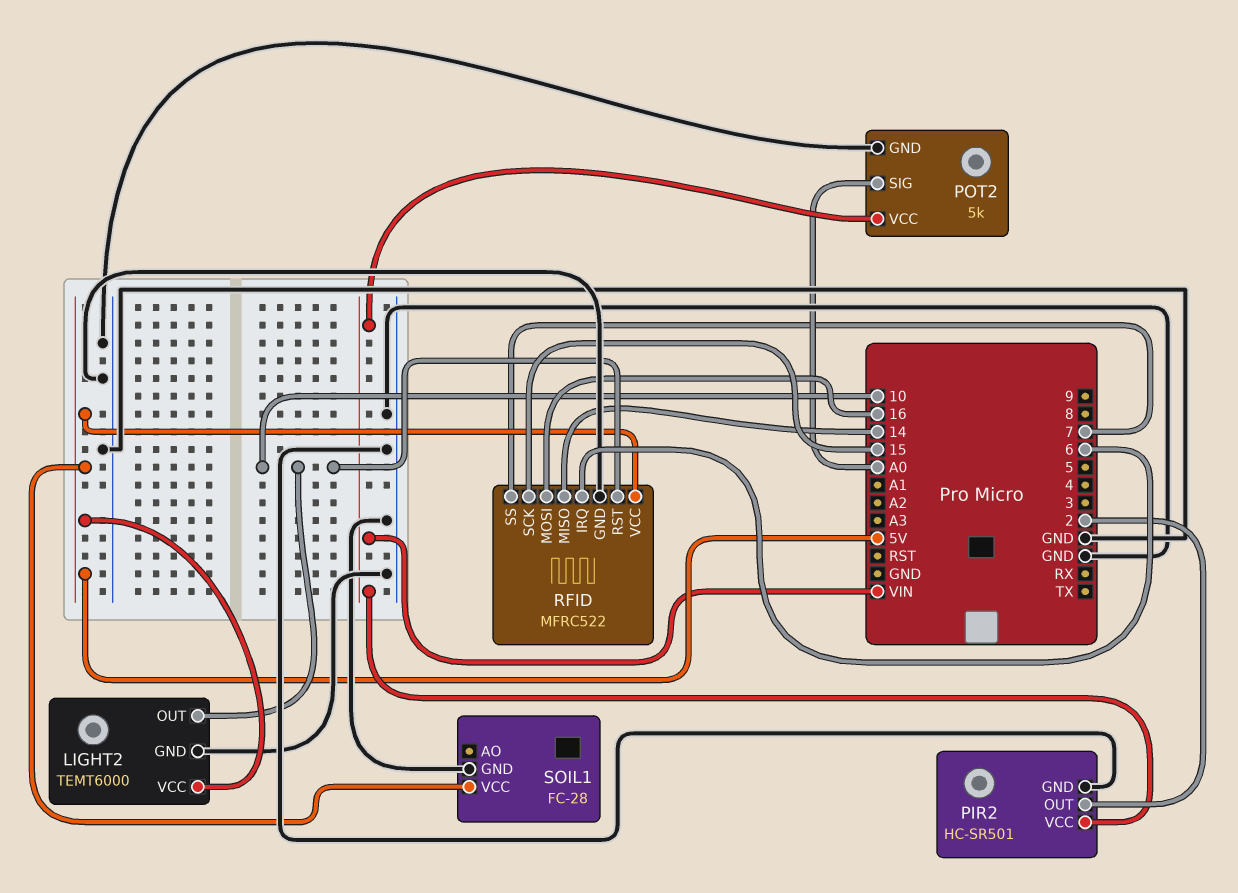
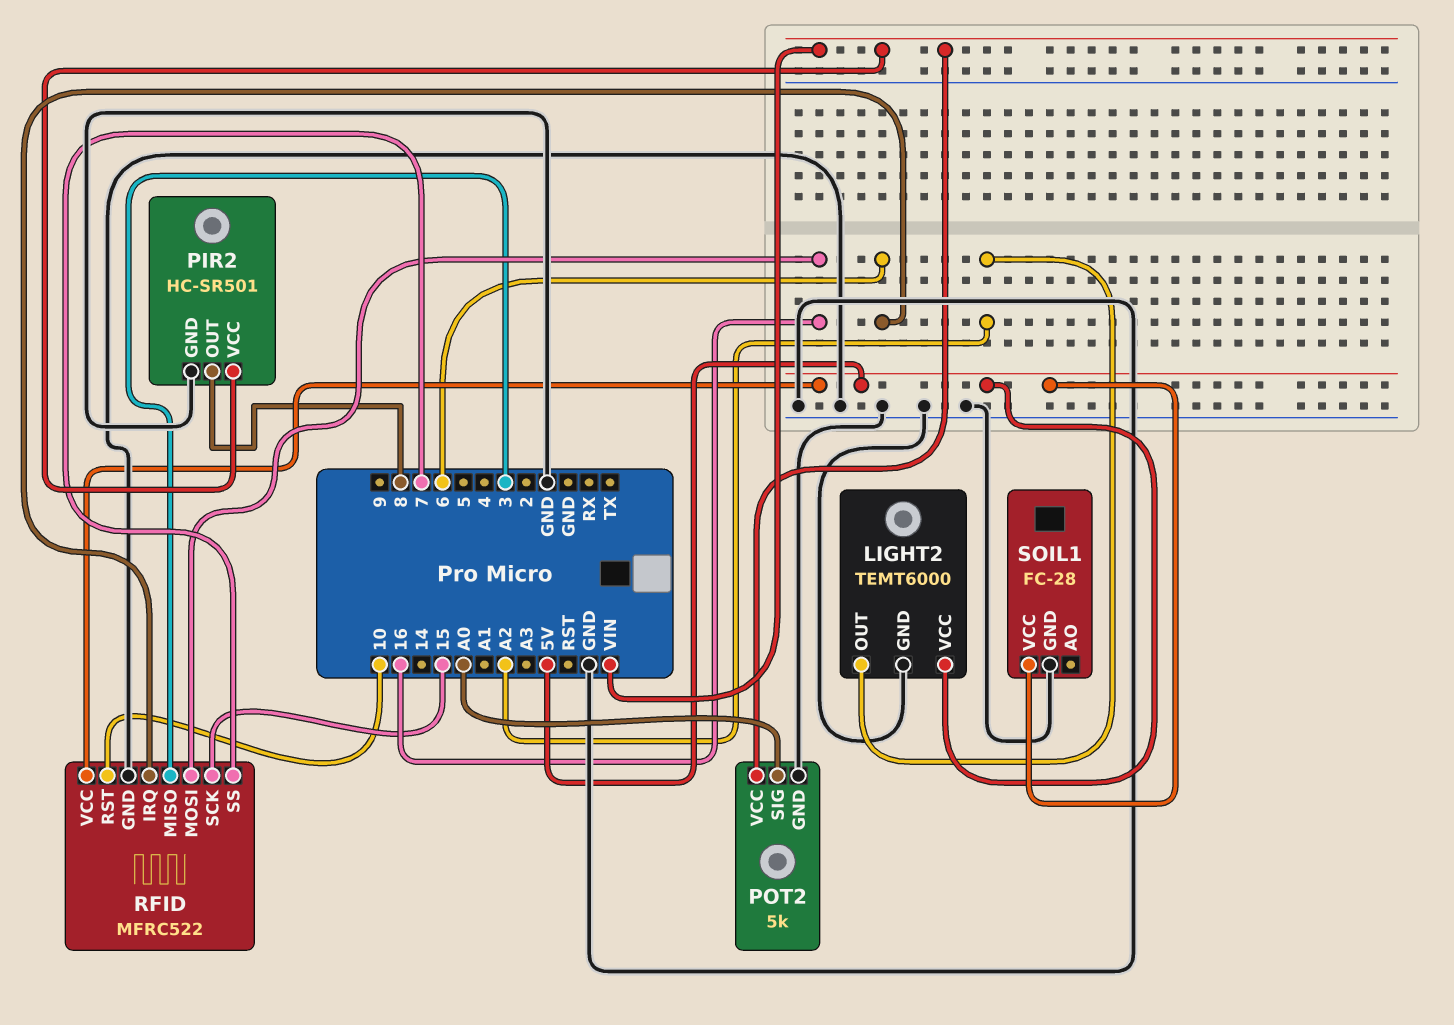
LIGHT2 pin OUT: 10 -> A2
PIR2 pin OUT: 2 -> 8
RFID pin MISO: 14 -> 3

